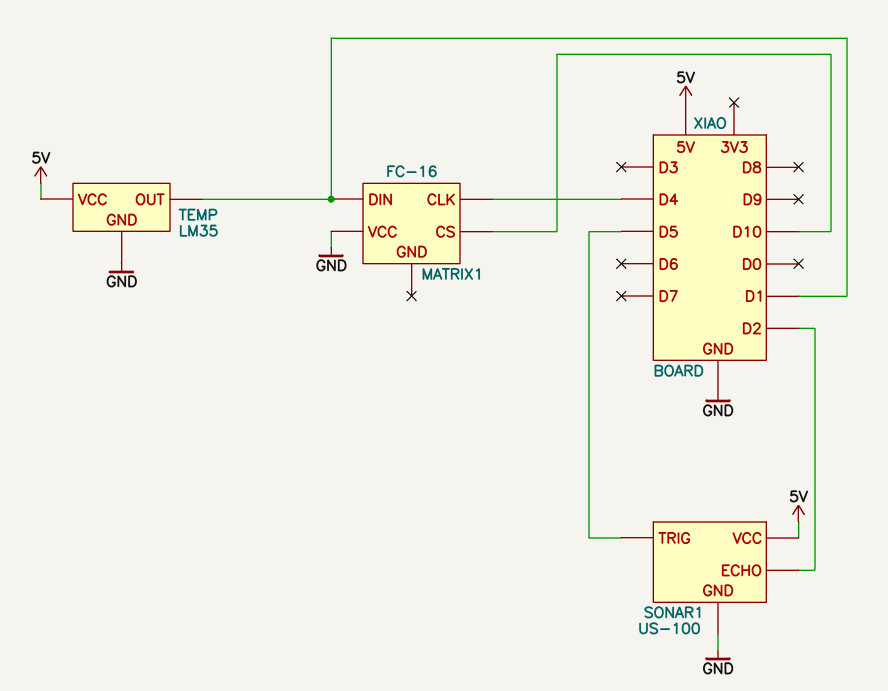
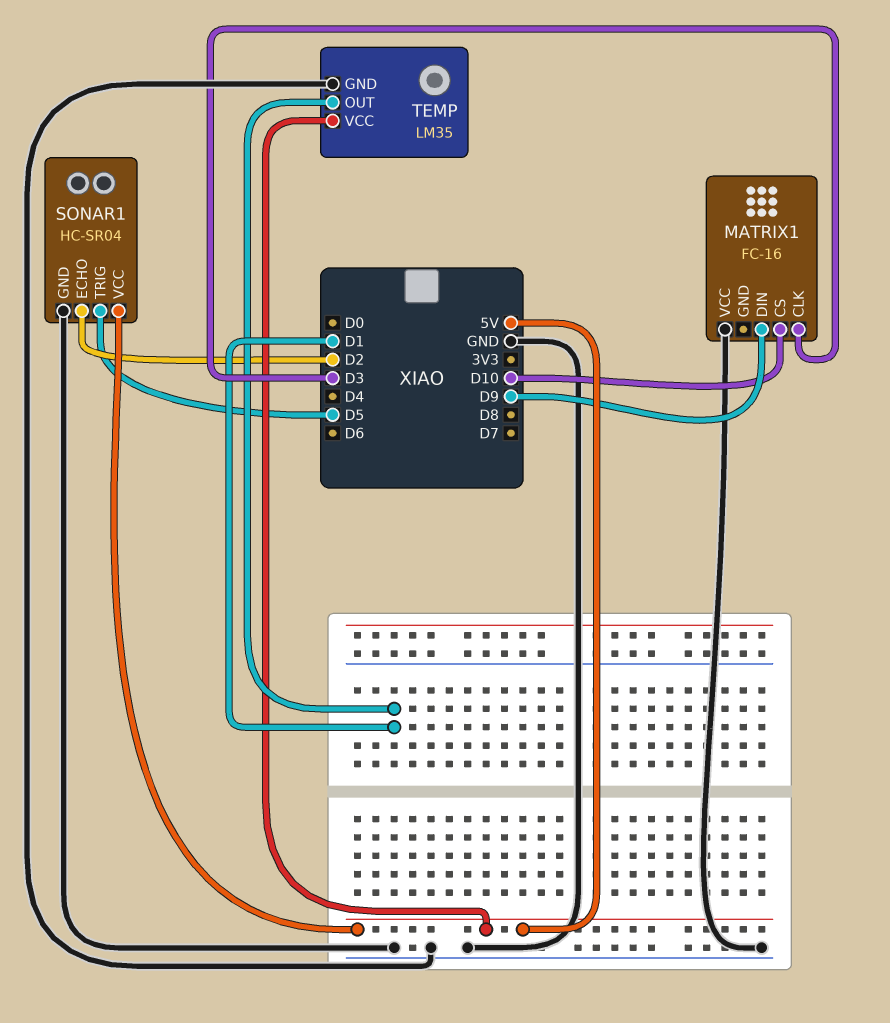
MATRIX1 pin CLK: D4 -> D3
MATRIX1 pin DIN: D1 -> D9
SONAR1: US-100 -> HC-SR04

